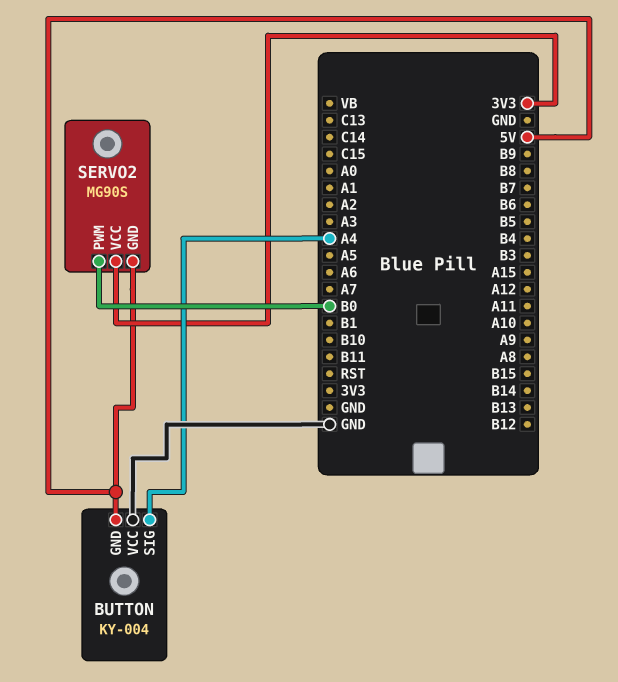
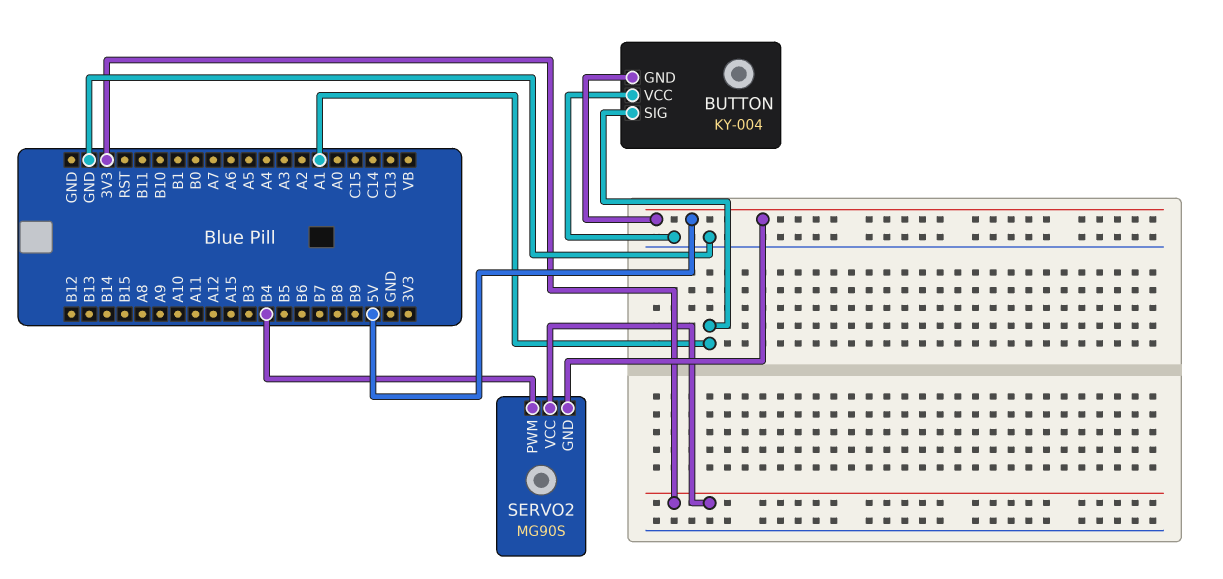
BUTTON pin SIG: A4 -> A1
SERVO2 pin PWM: B0 -> B4

